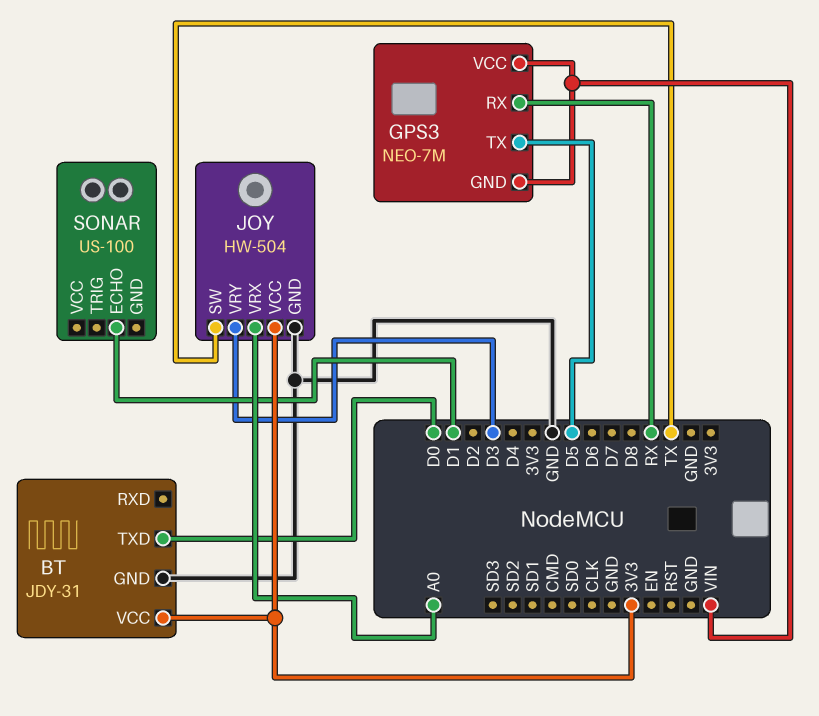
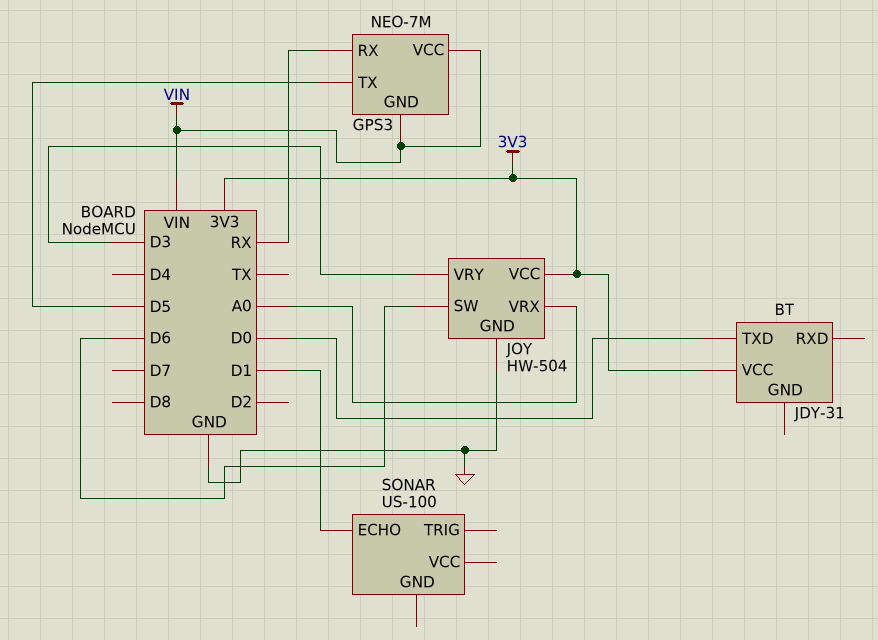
BT pin GND: GND -> none
JOY pin SW: TX -> D6

